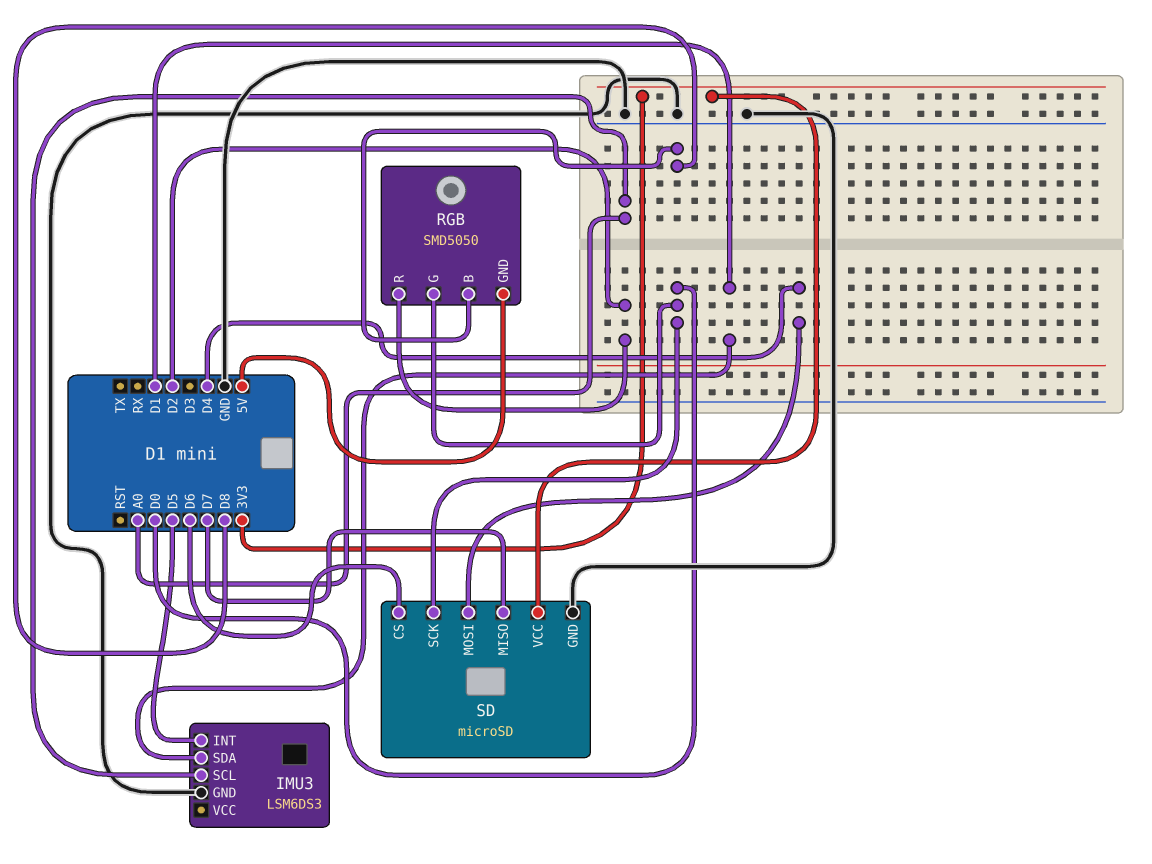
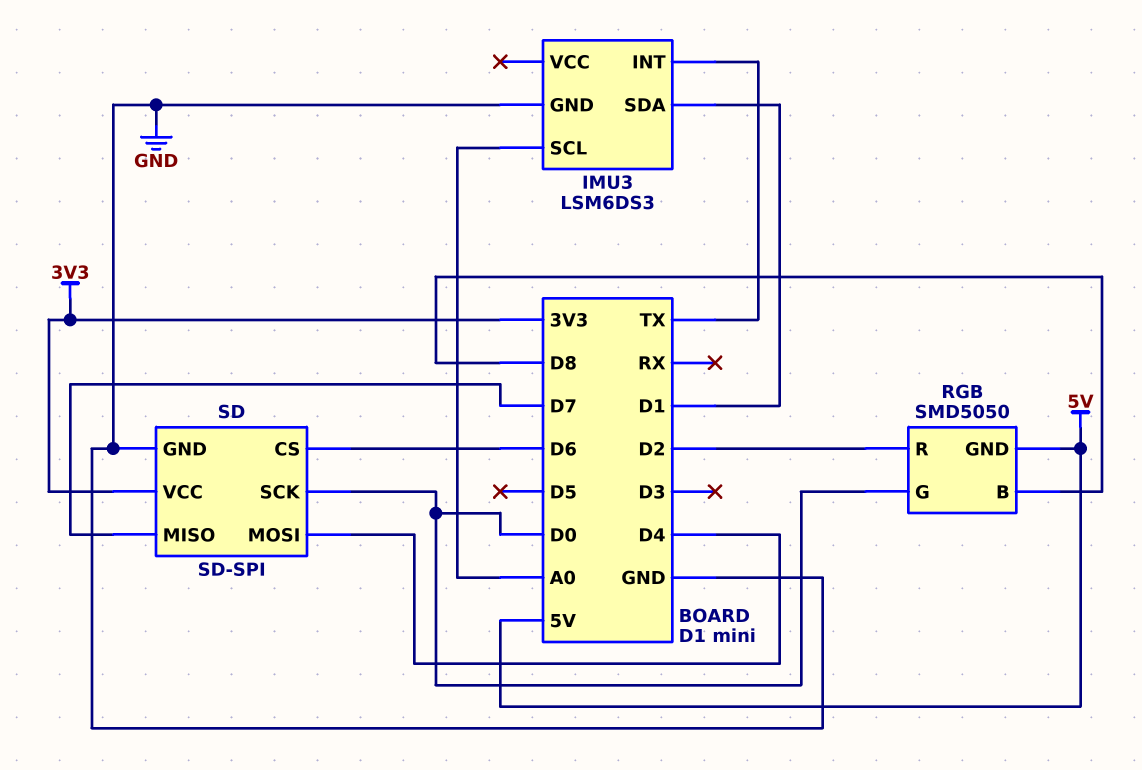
IMU3 pin INT: D5 -> TX
SD: microSD -> SD-SPI

